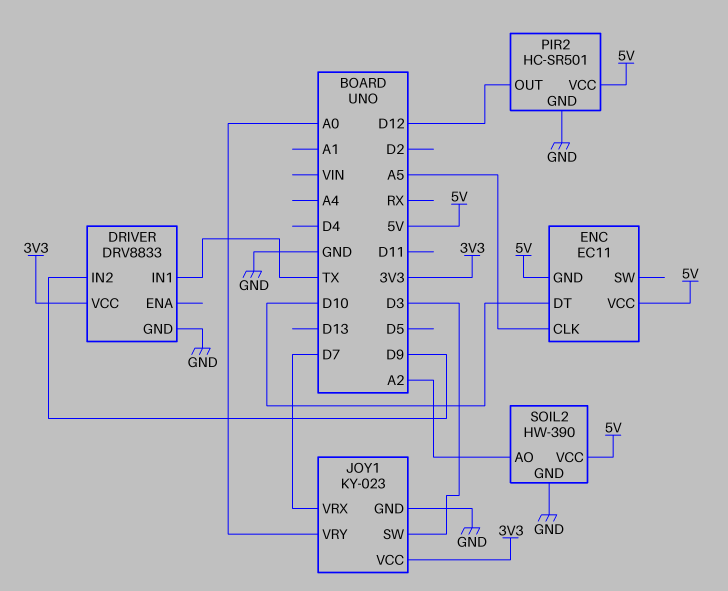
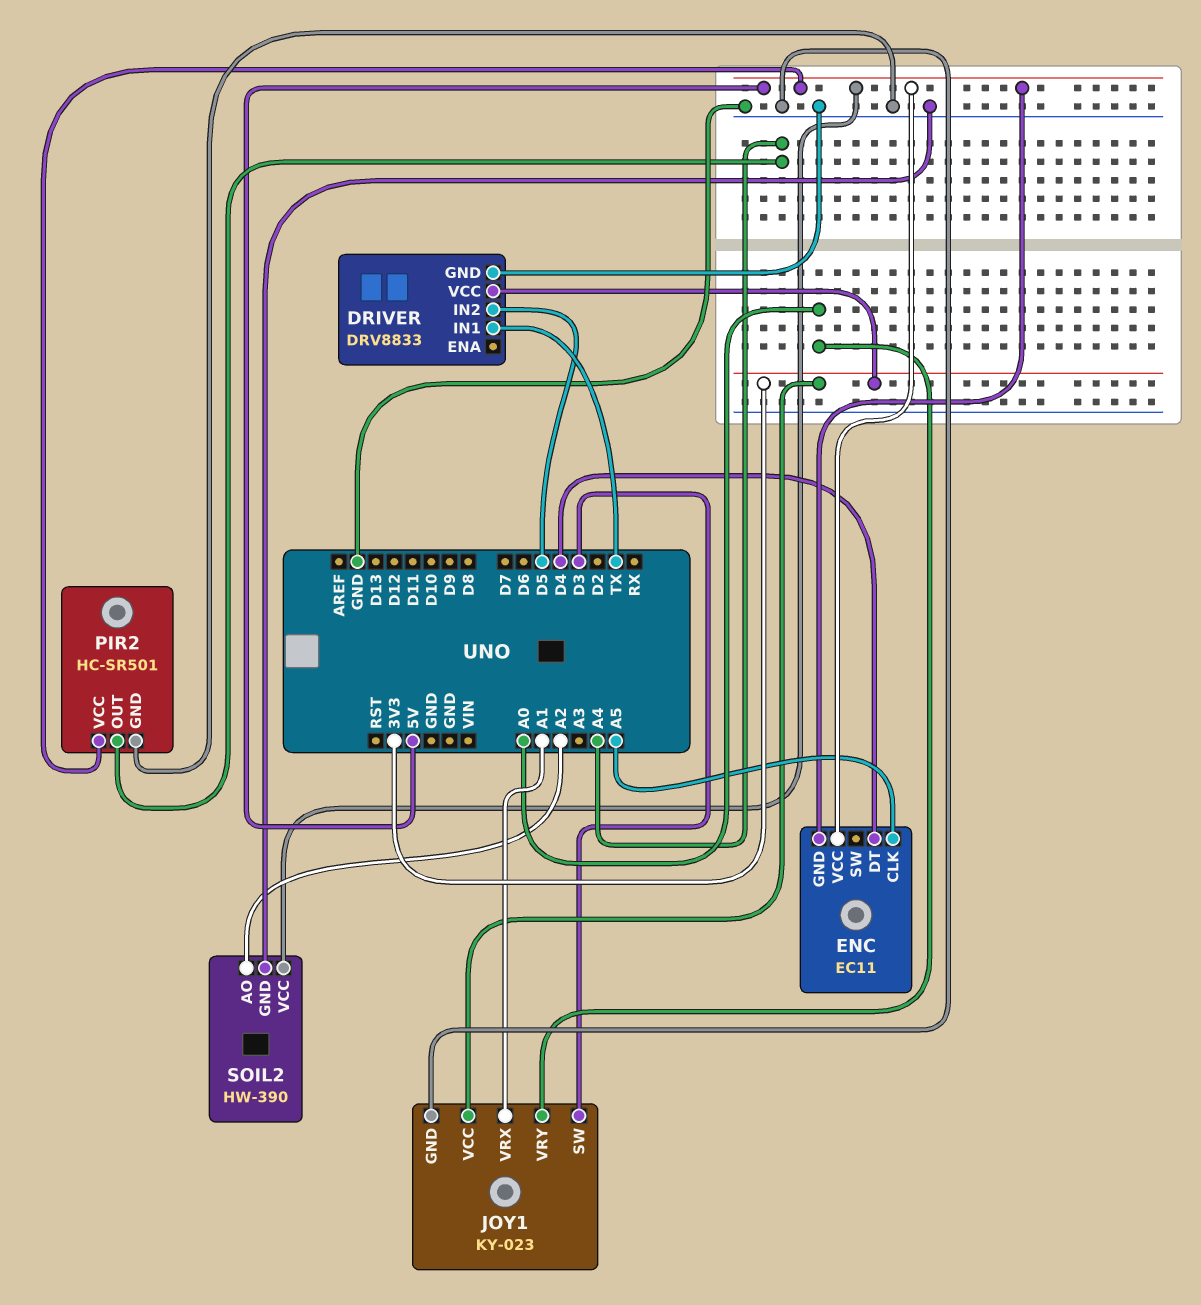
DRIVER pin IN2: D9 -> D5
ENC pin DT: D10 -> D4
JOY1 pin VRX: D7 -> A1
PIR2 pin OUT: D12 -> A4

